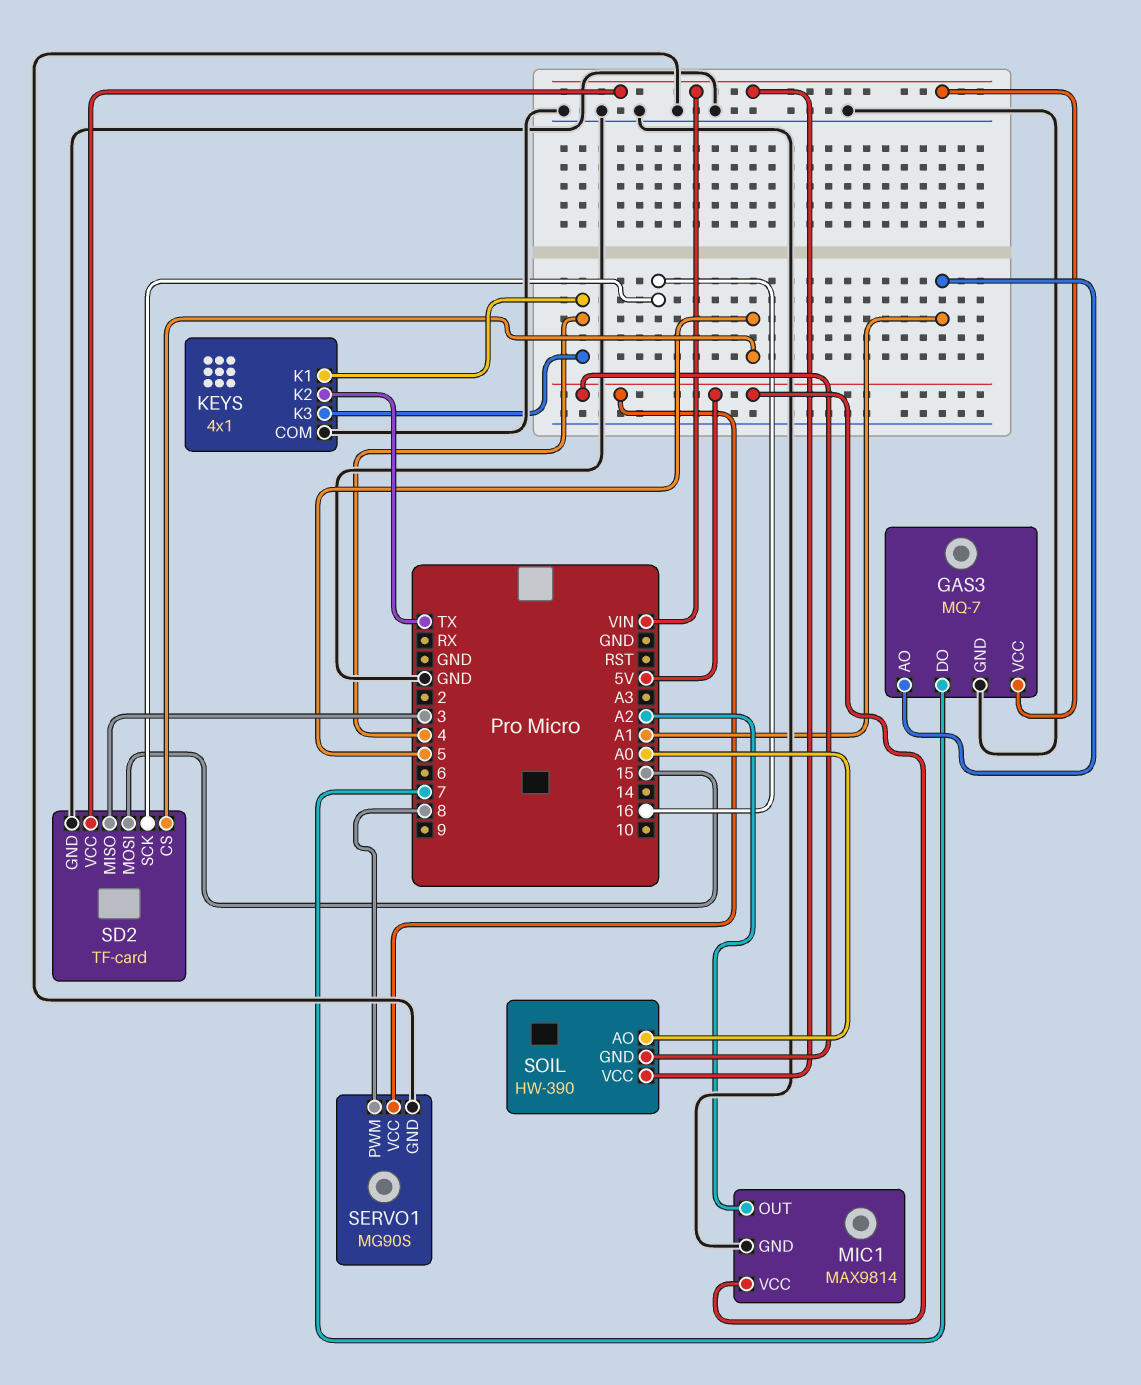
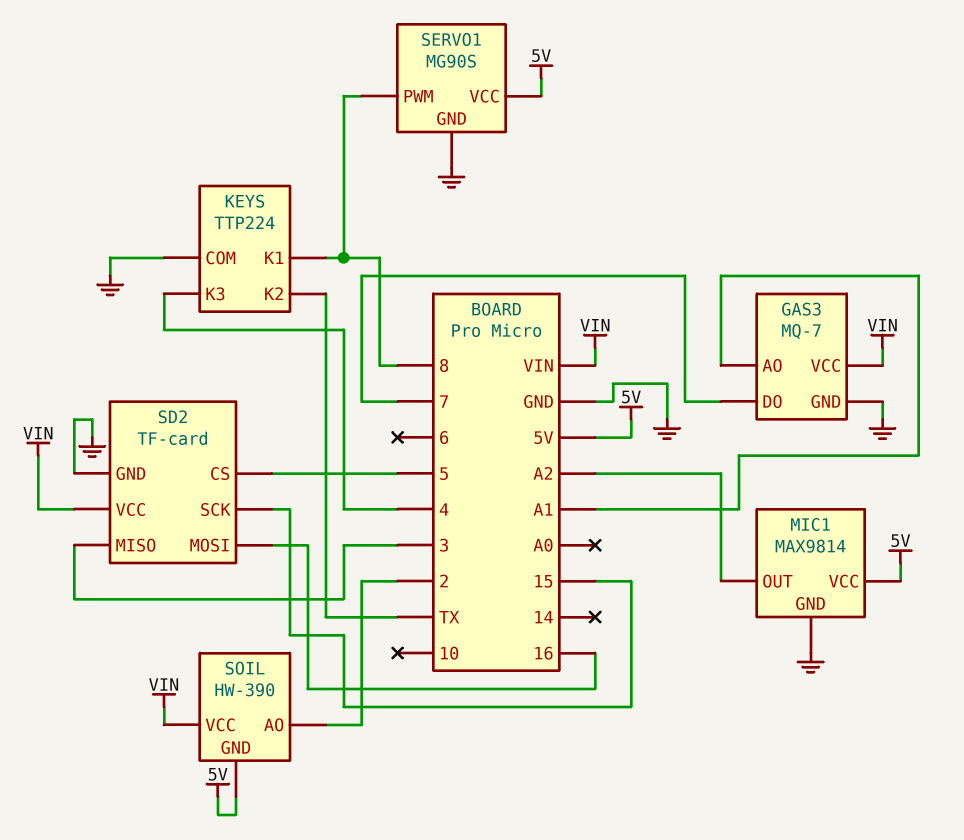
KEYS: 4x1 -> TTP224
KEYS pin K1: 4 -> 8
SD2 pin MOSI: 15 -> 16
SD2 pin SCK: 16 -> 15
SOIL pin AO: A0 -> 2

